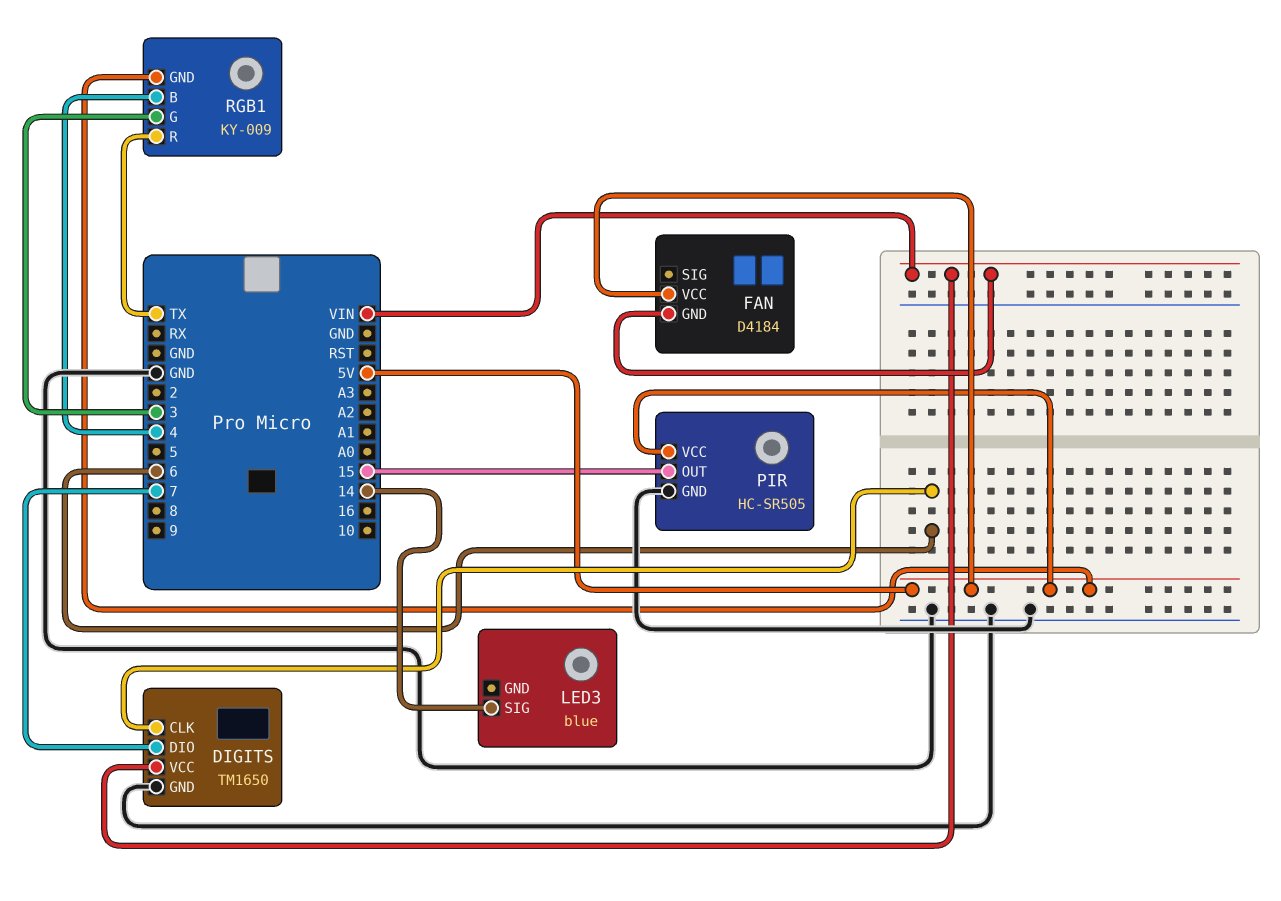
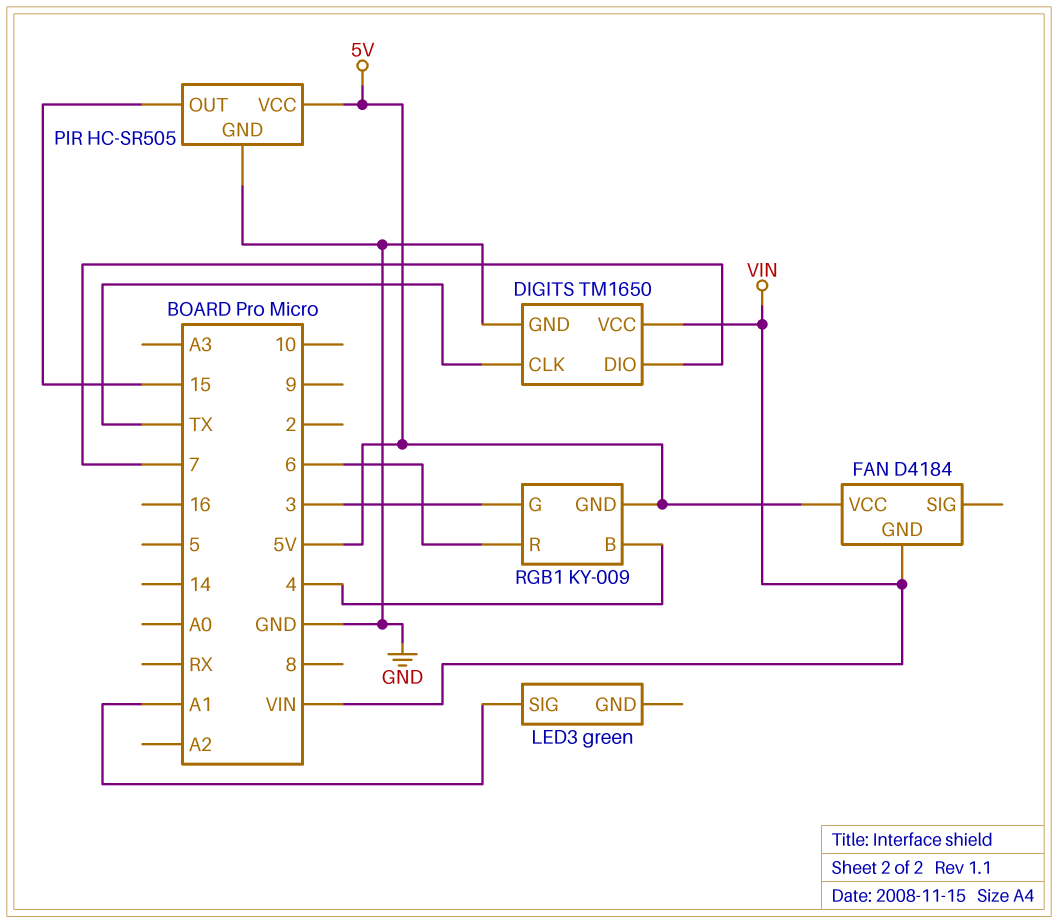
DIGITS pin CLK: 6 -> TX
LED3: blue -> green
LED3 pin SIG: 14 -> A1
RGB1 pin R: TX -> 6

